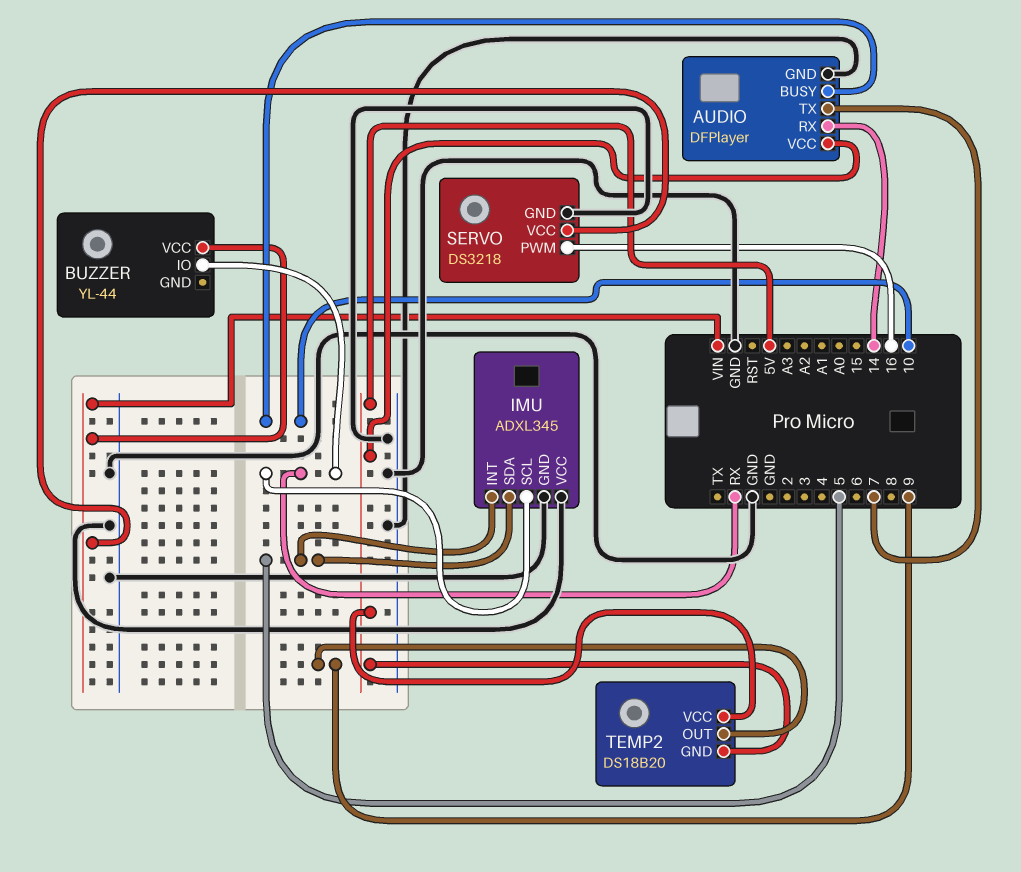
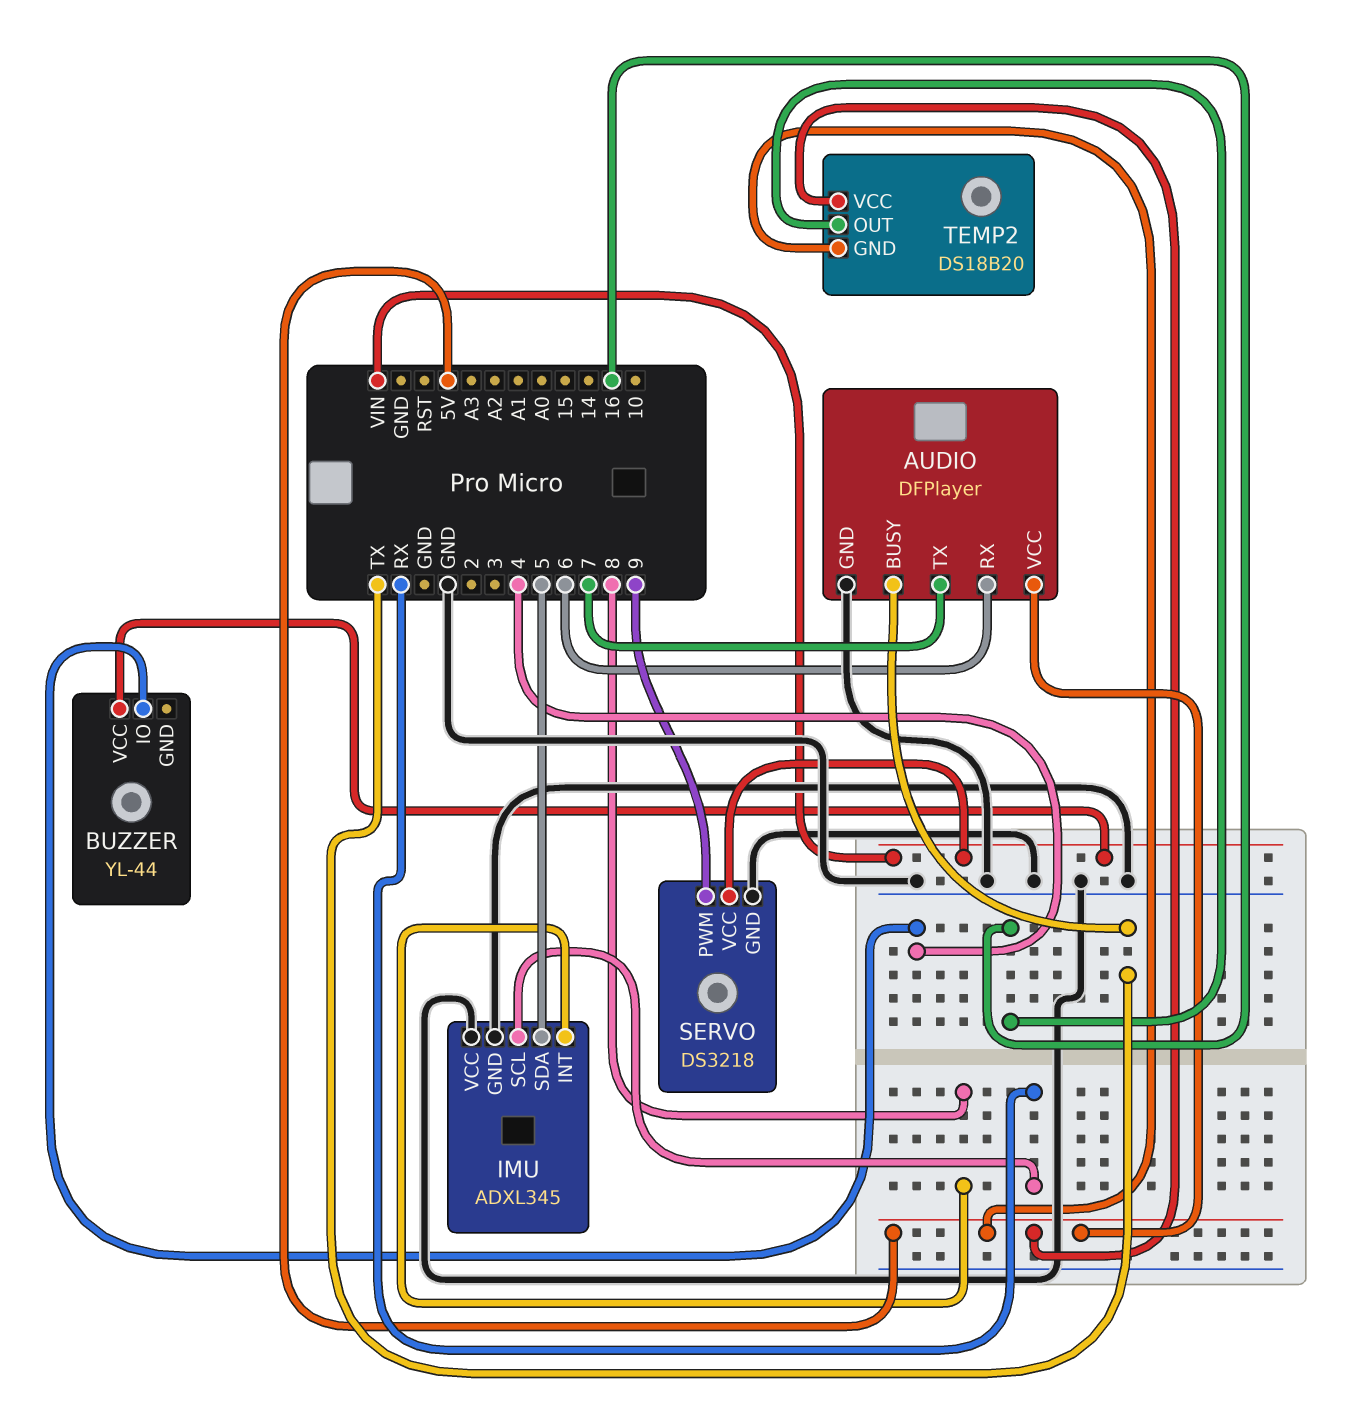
AUDIO pin BUSY: 10 -> TX
AUDIO pin RX: 14 -> 6
BUZZER pin IO: RX -> 4
IMU pin INT: 5 -> 8
SERVO pin PWM: 16 -> 9
TEMP2 pin OUT: 9 -> 16

